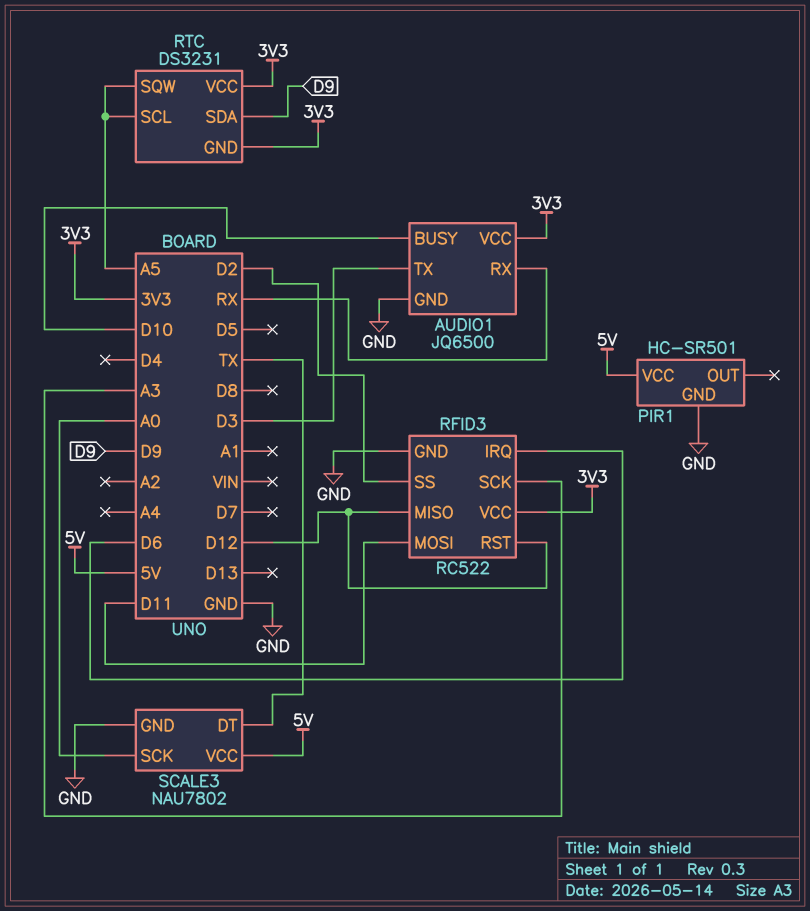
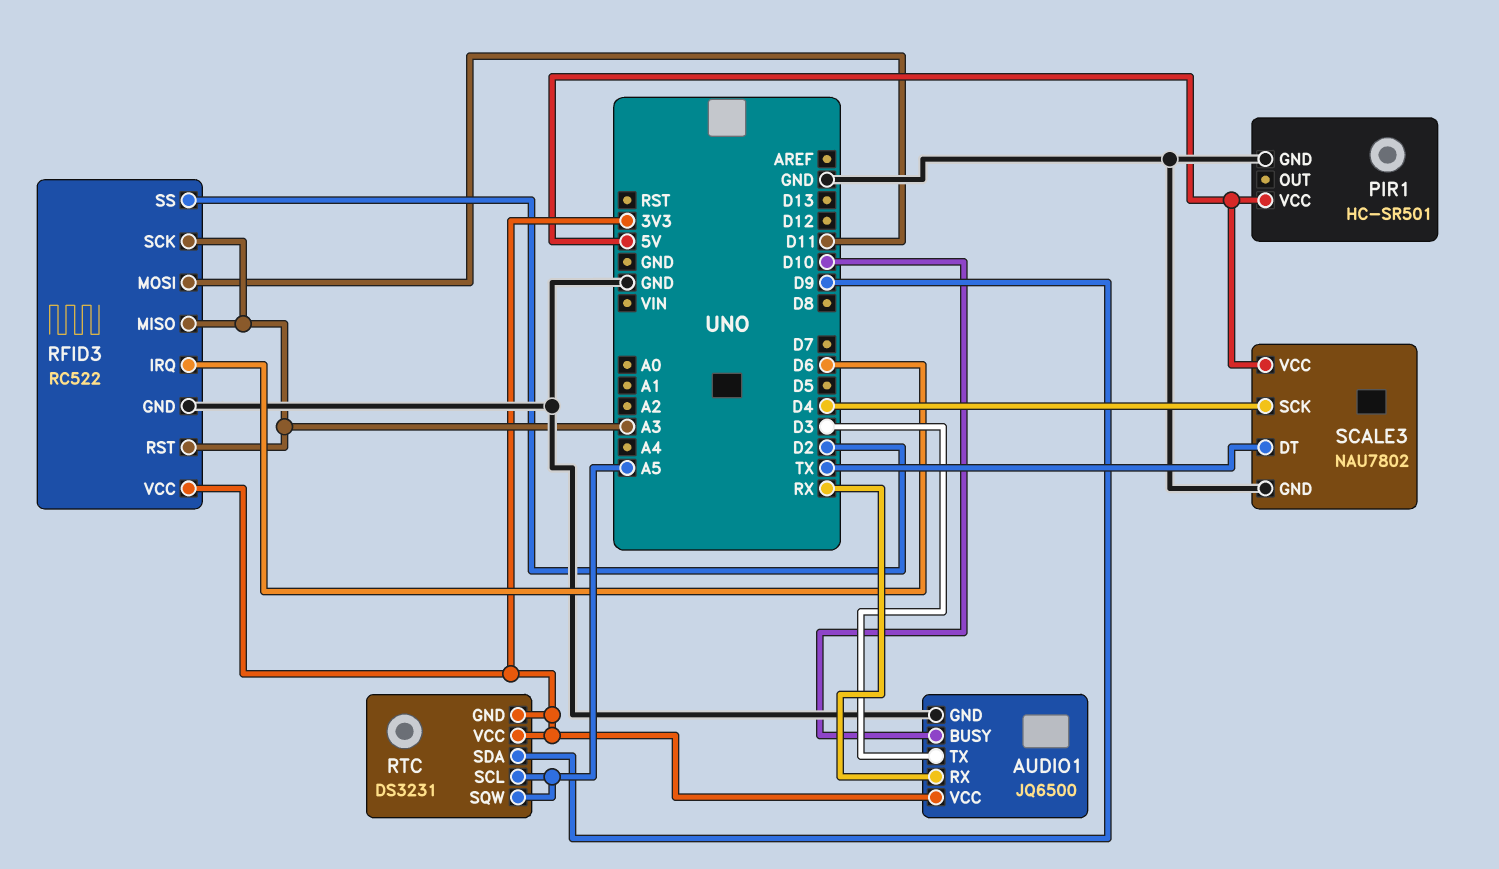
RFID3 pin MISO: D12 -> A3
RFID3 pin RST: D12 -> A3
SCALE3 pin SCK: A0 -> D4

